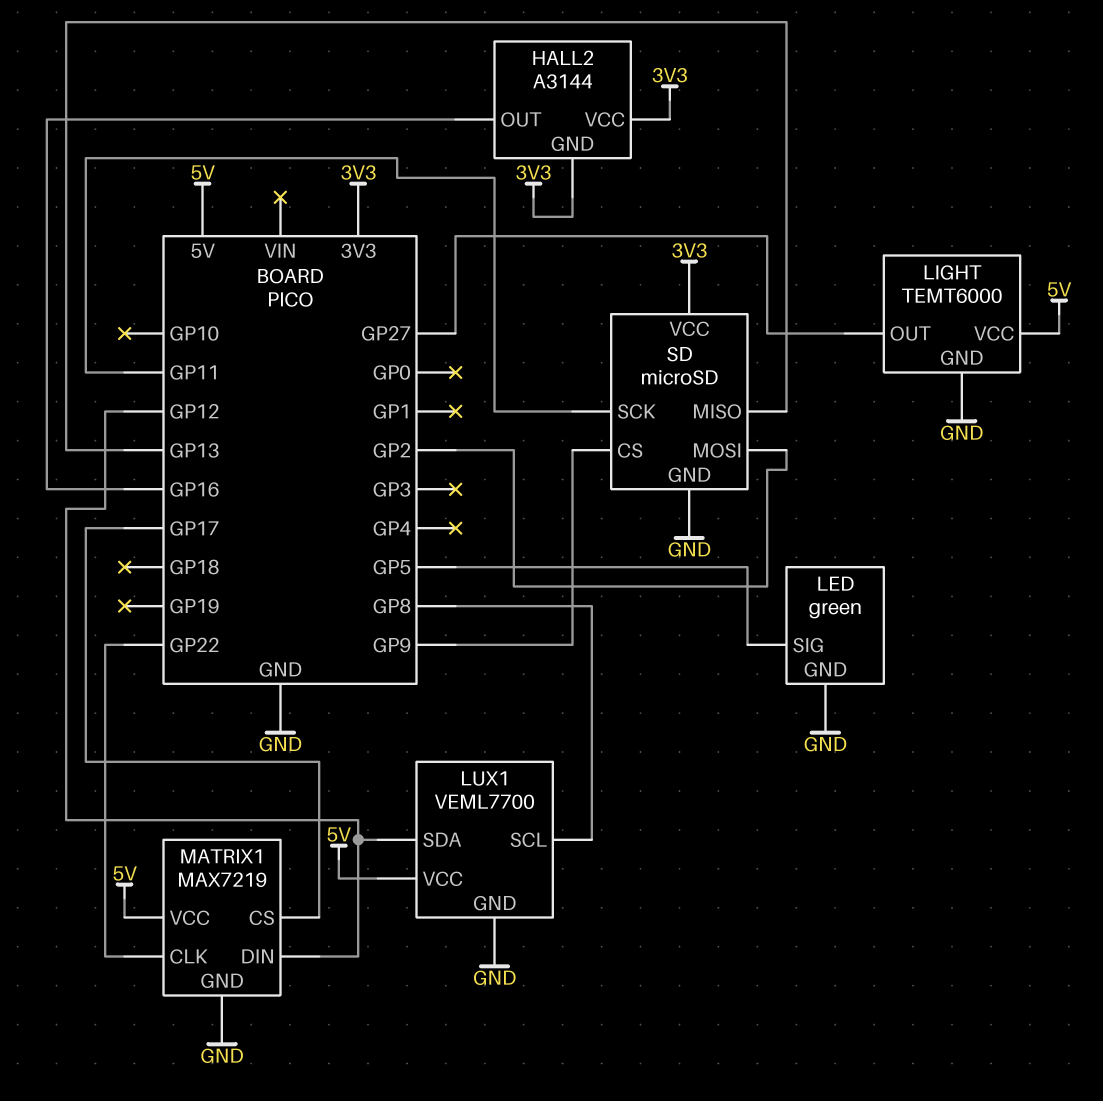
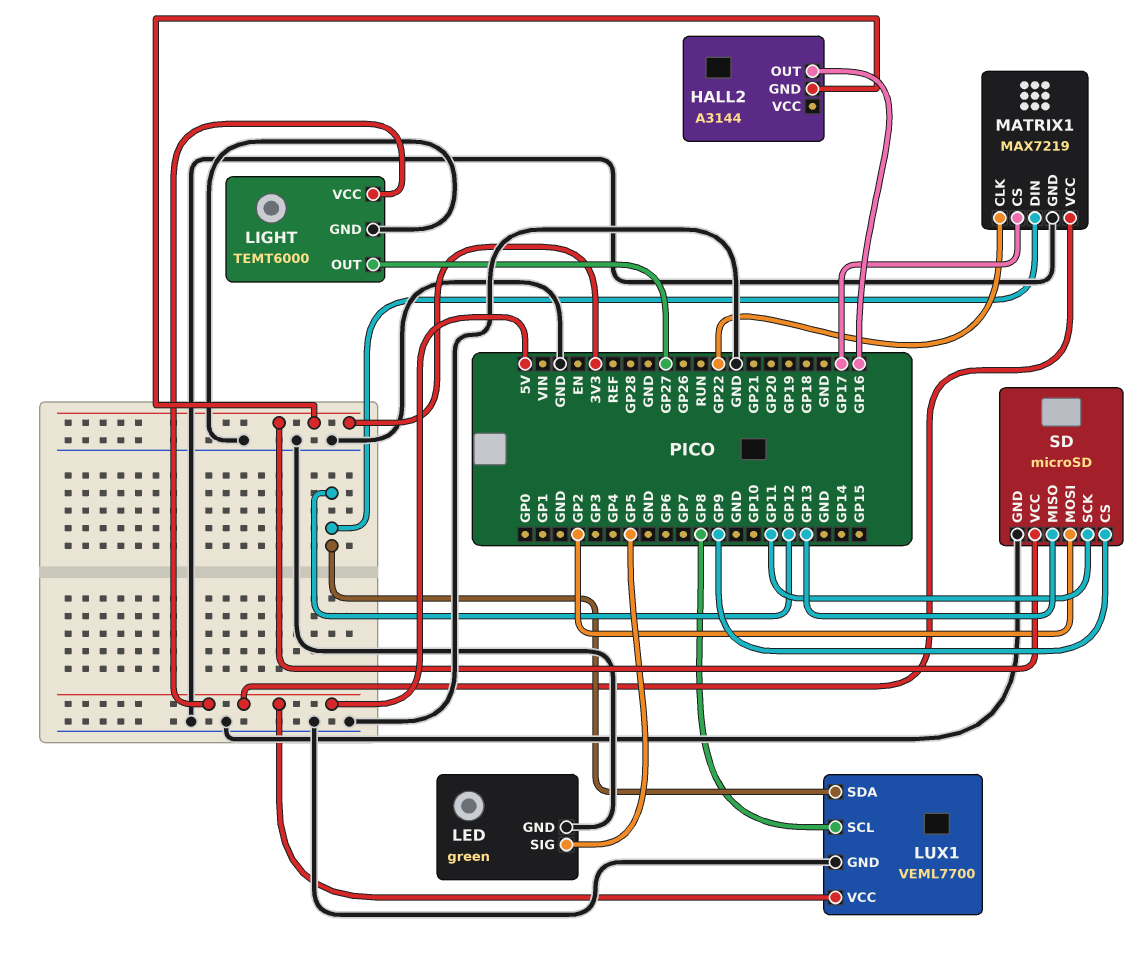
HALL2 pin VCC: 3V3 -> none

